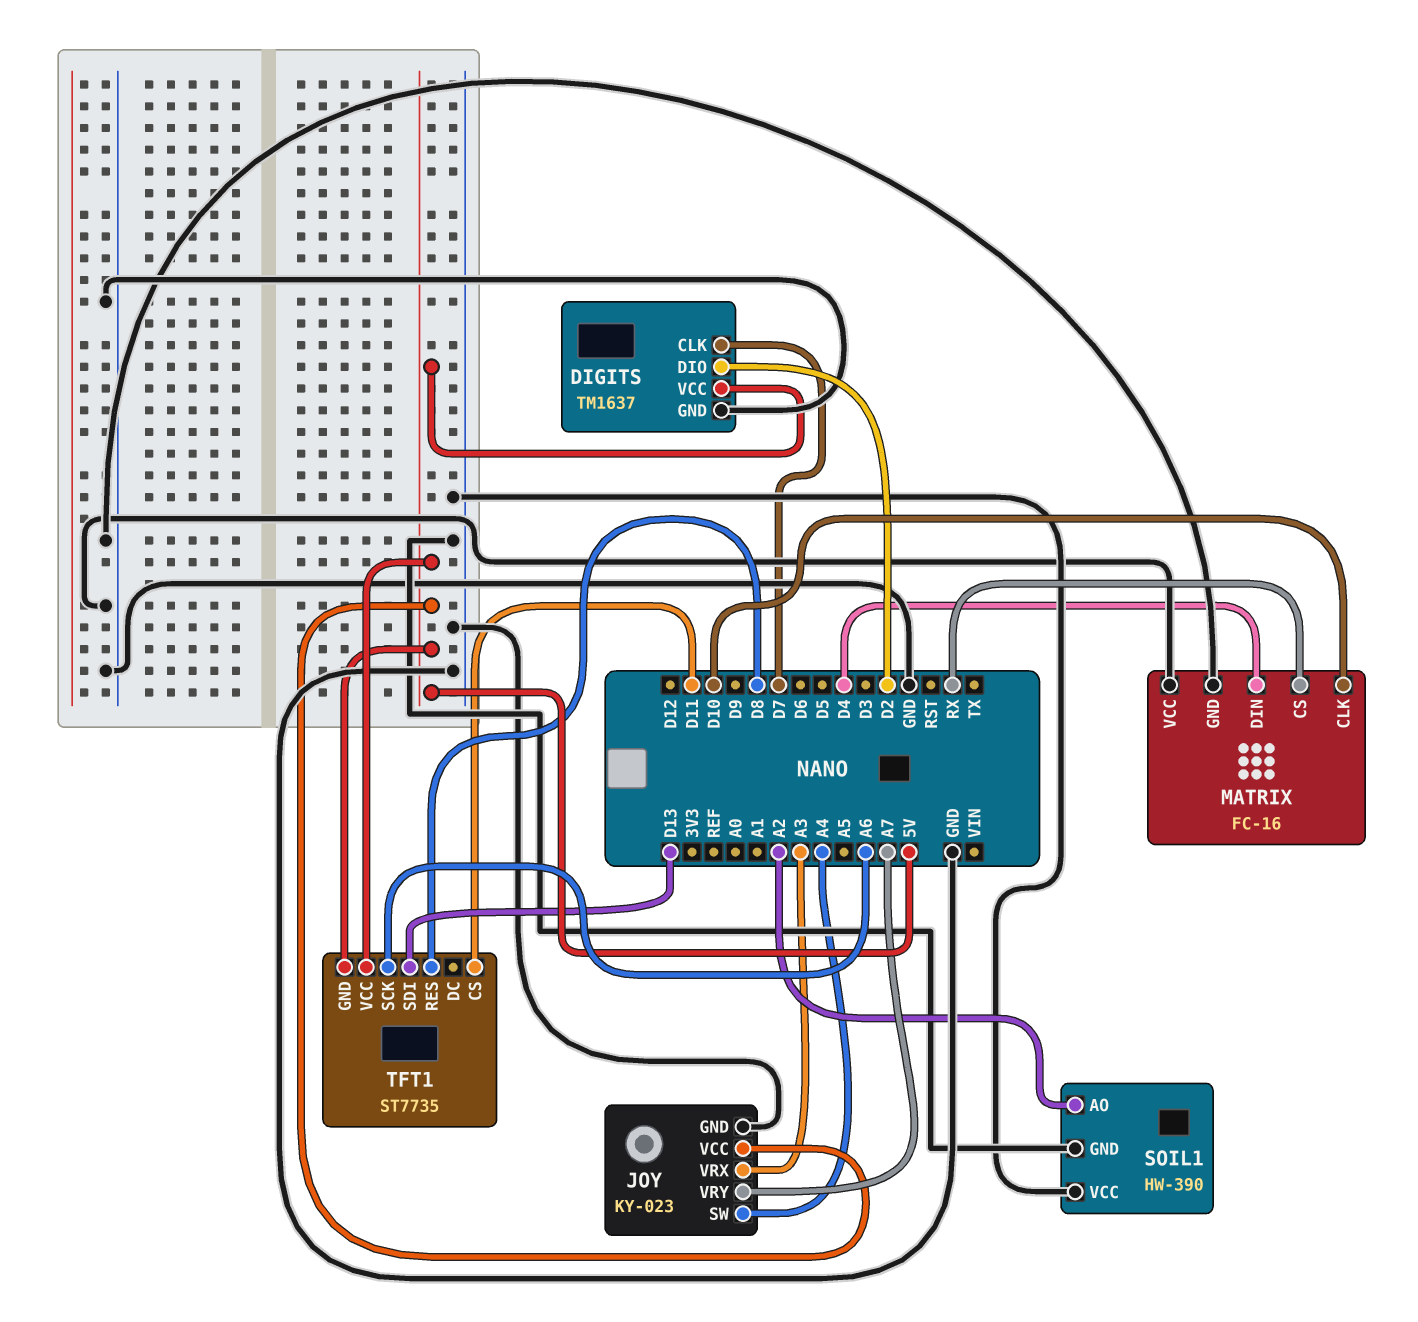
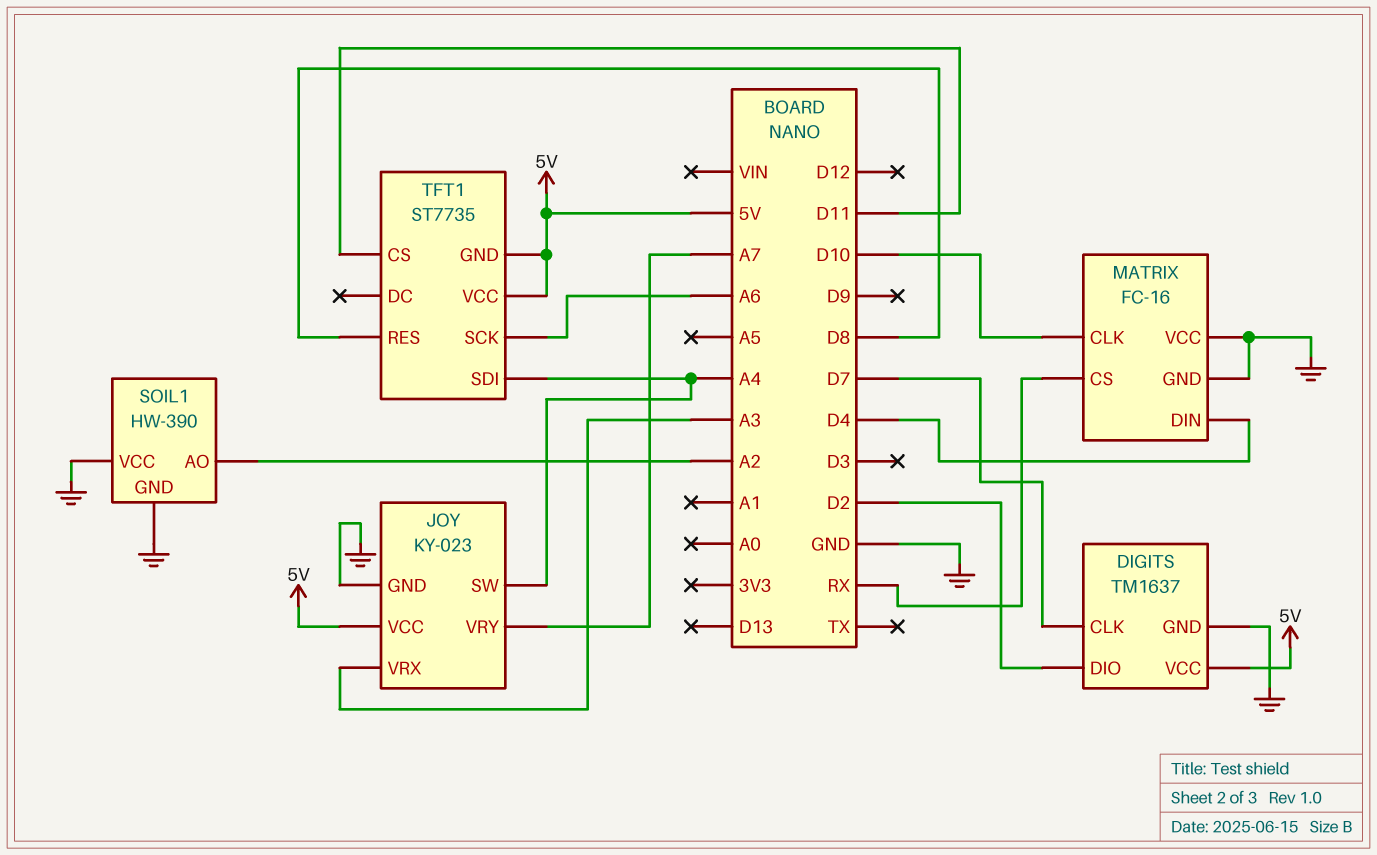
TFT1 pin SDI: D13 -> A4

